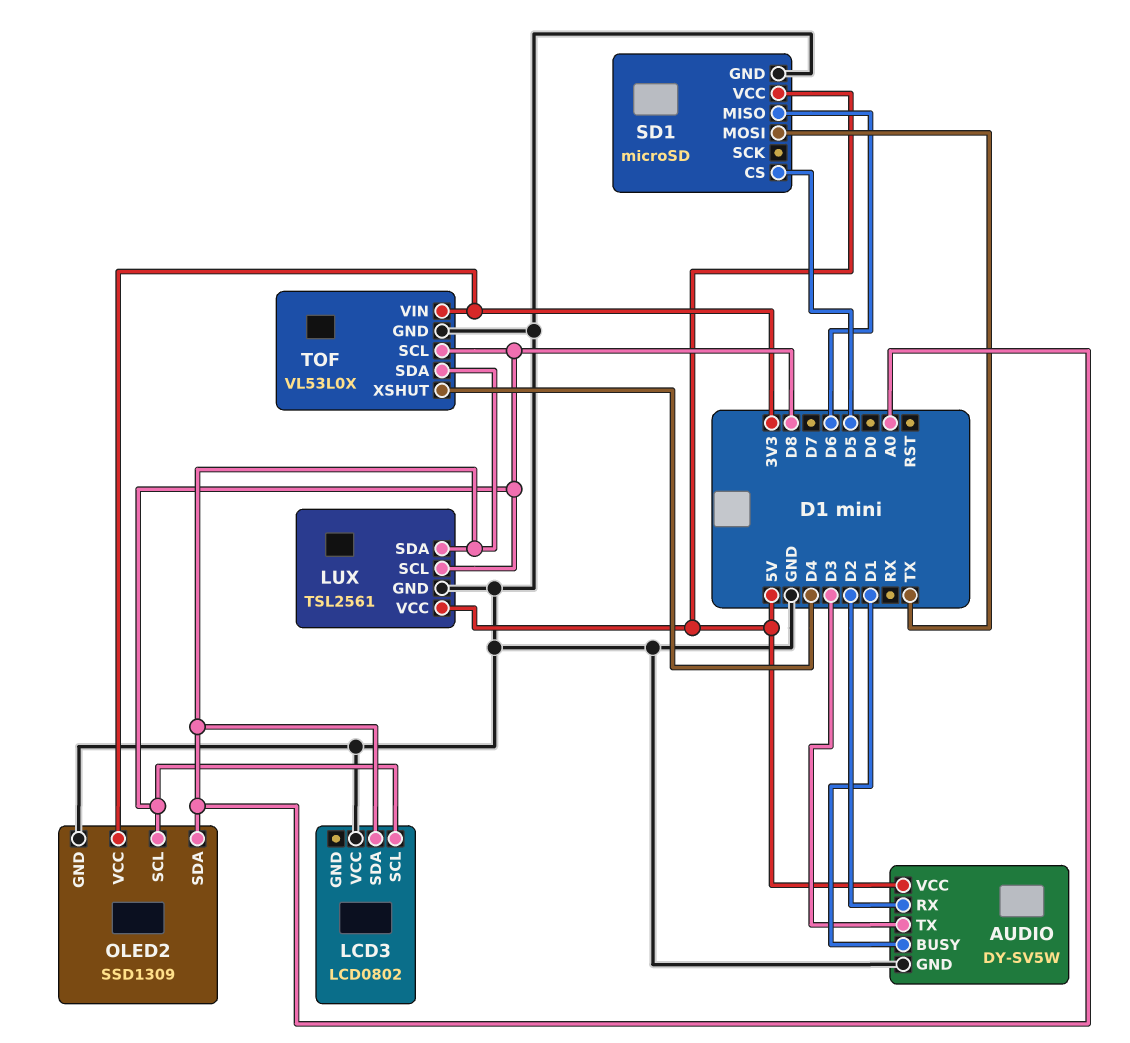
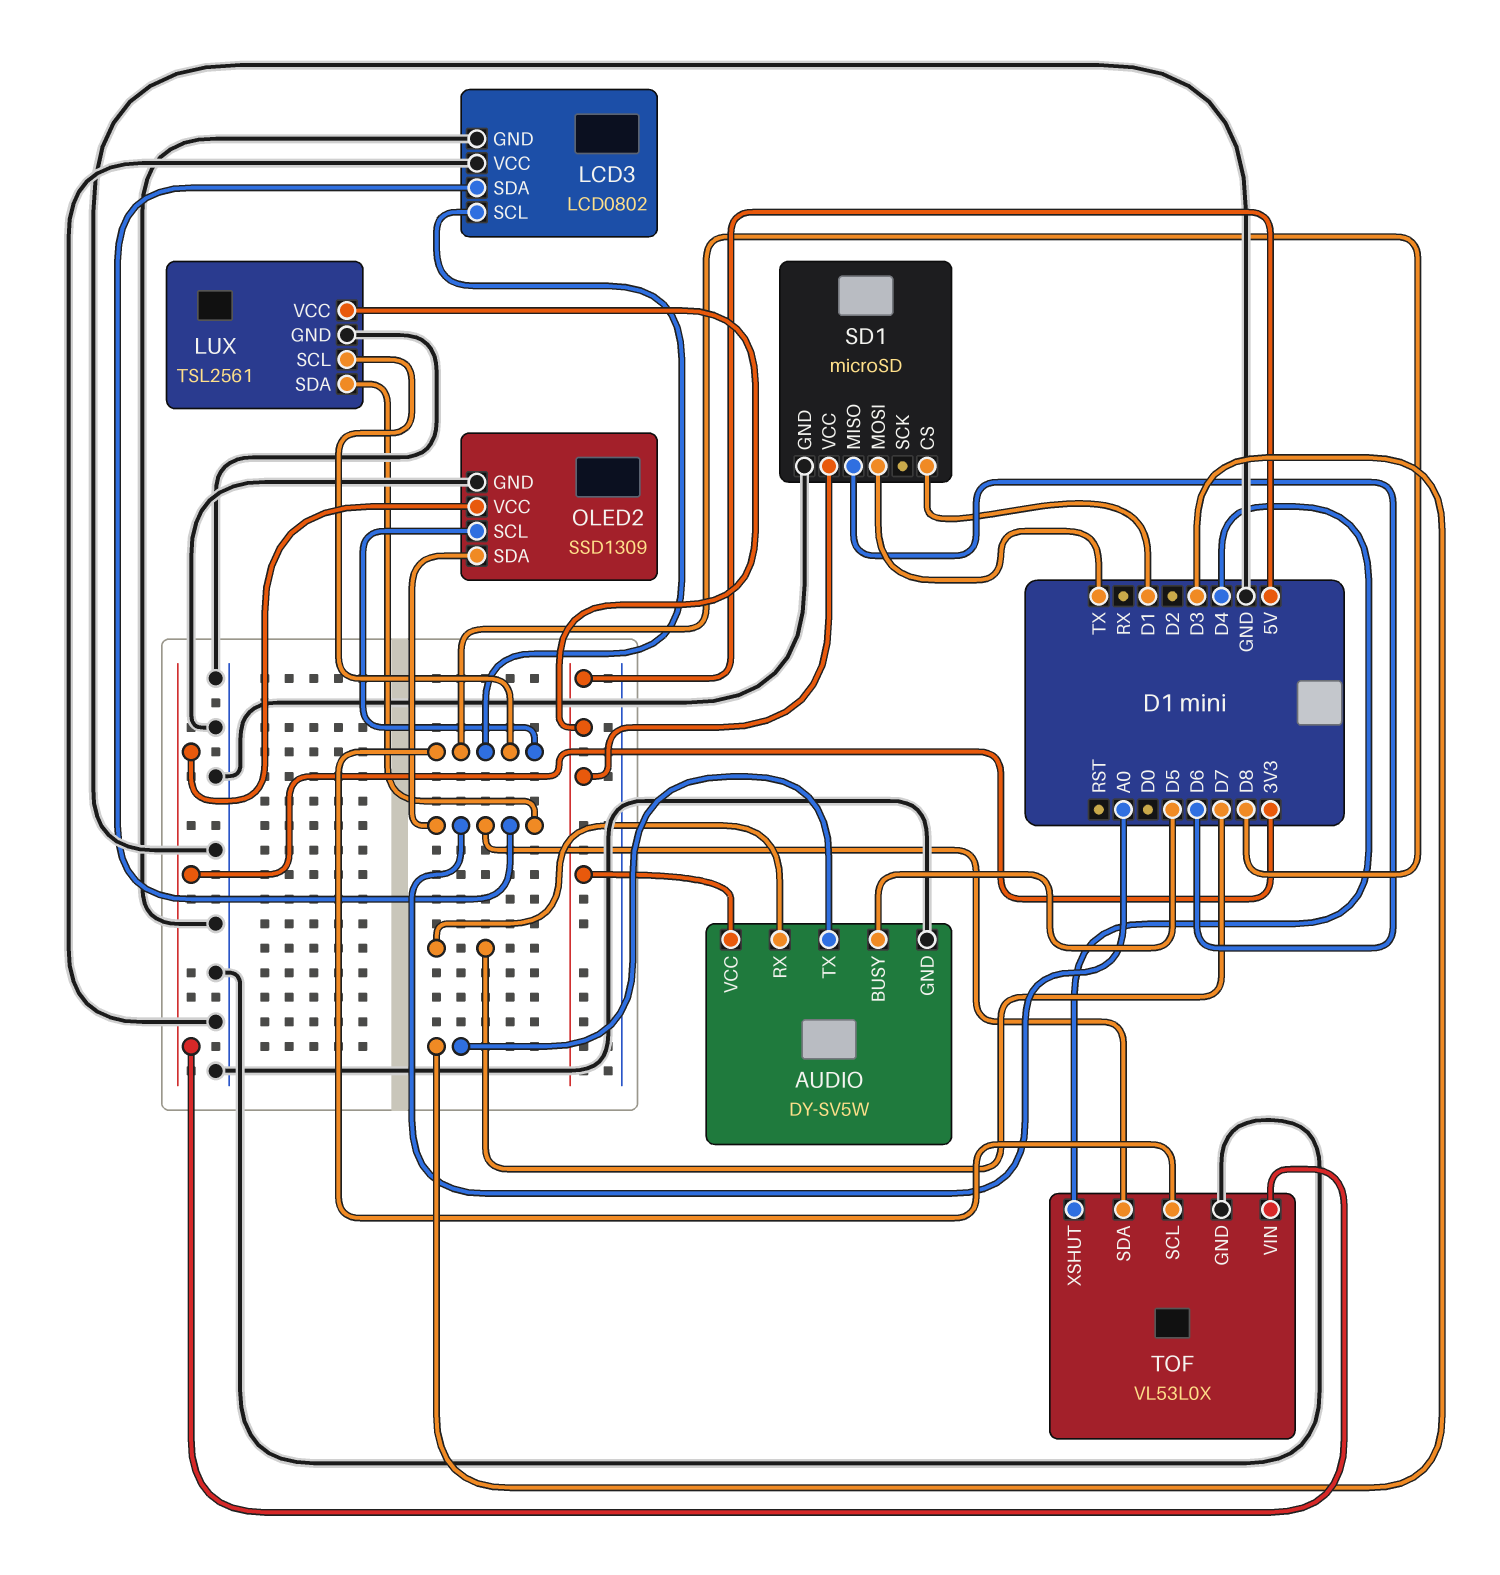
AUDIO pin BUSY: D1 -> D5
AUDIO pin RX: D2 -> D7
LCD3 pin GND: none -> GND
SD1 pin CS: D5 -> D1

